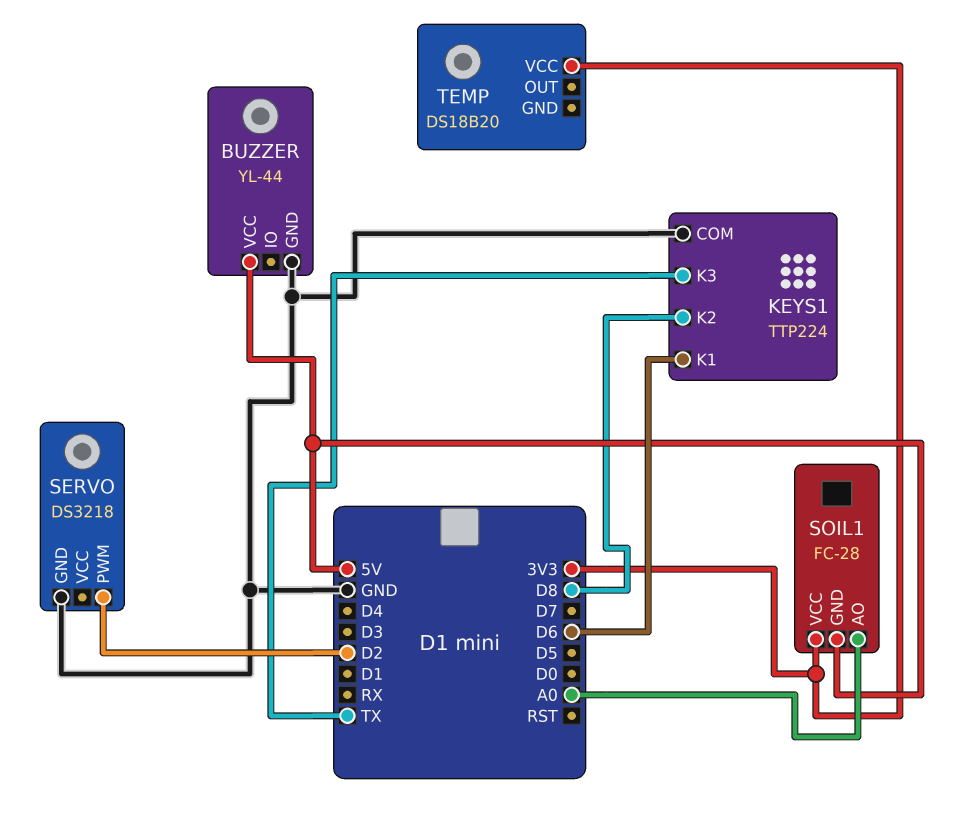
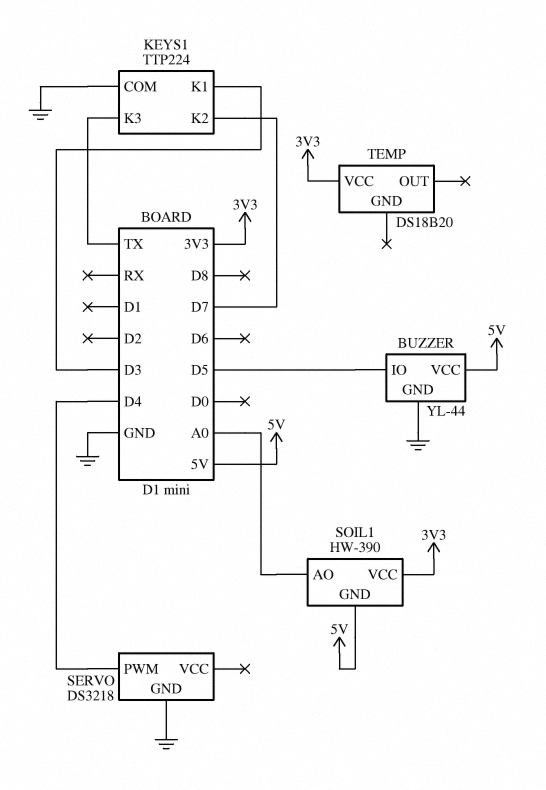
BUZZER pin IO: none -> D5
KEYS1 pin K1: D6 -> D3
KEYS1 pin K2: D8 -> D7
SERVO pin PWM: D2 -> D4
SOIL1: FC-28 -> HW-390

